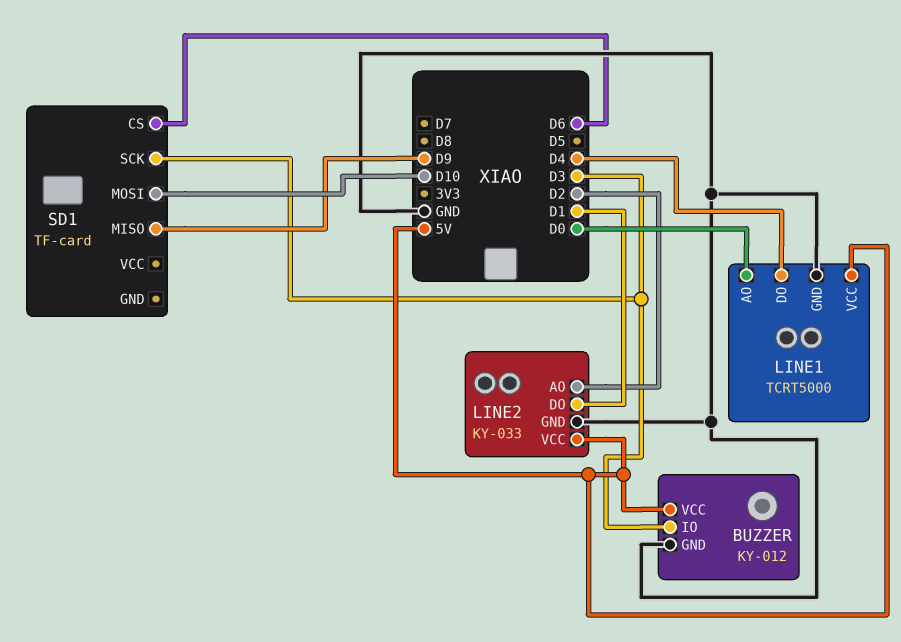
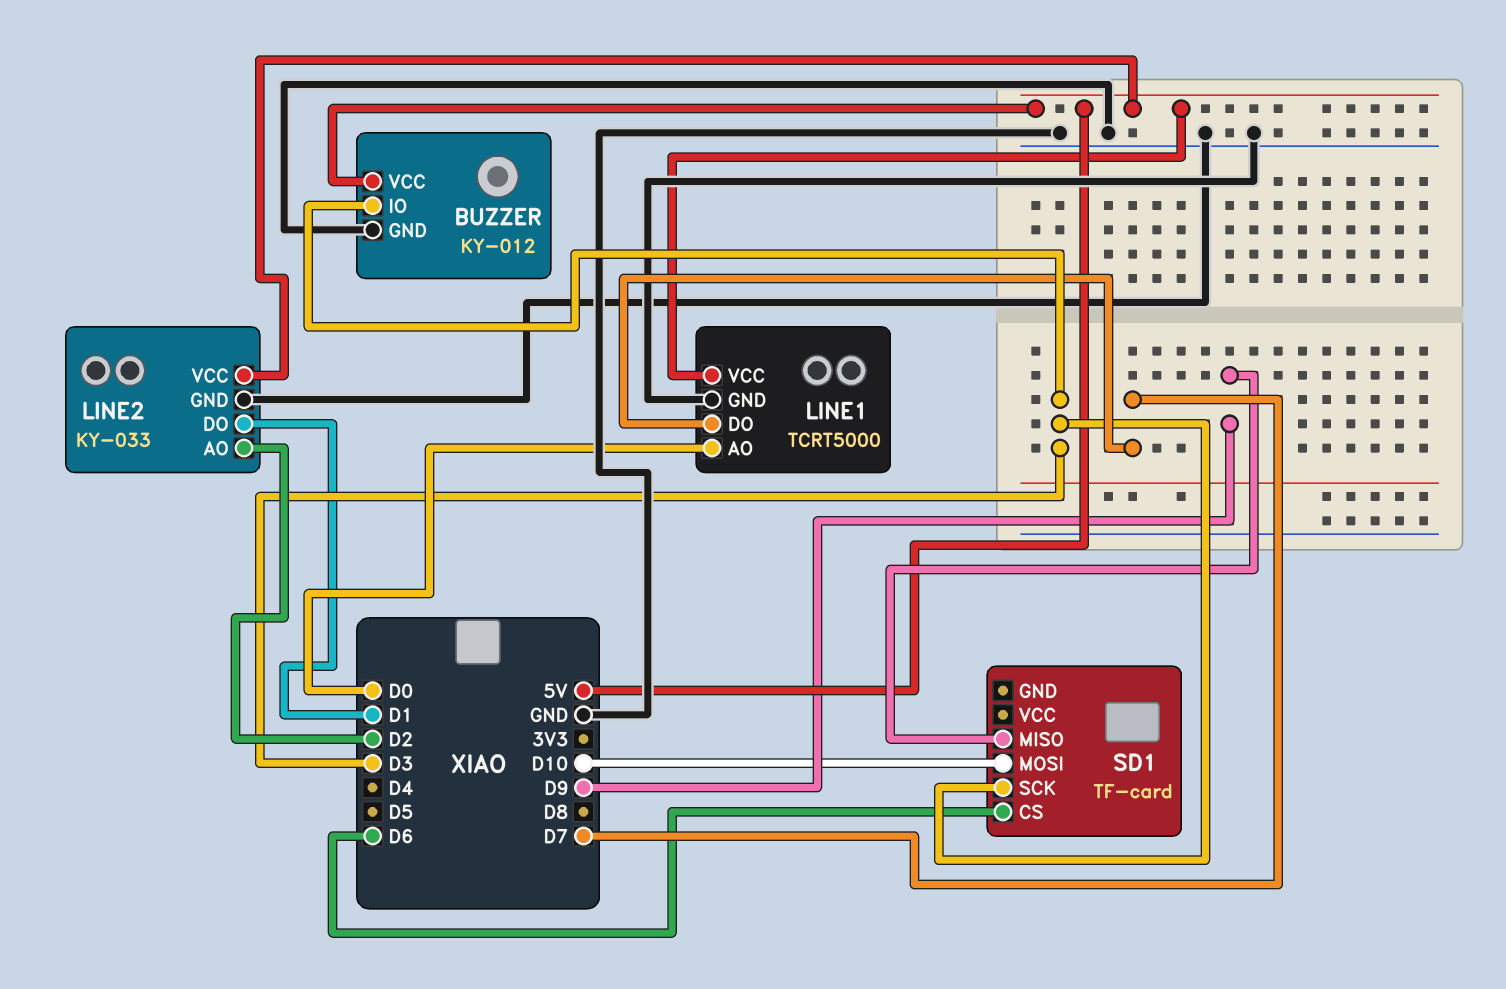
LINE1 pin DO: D4 -> D7

